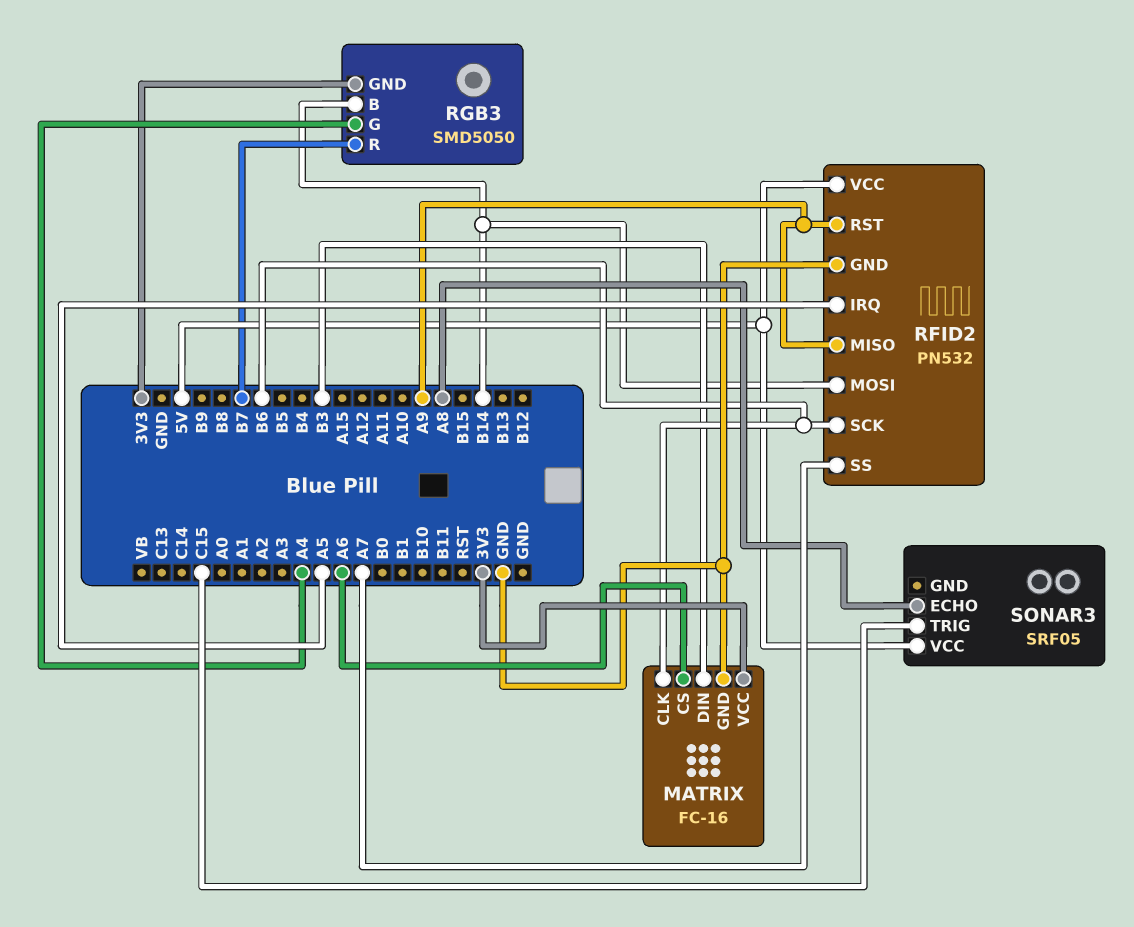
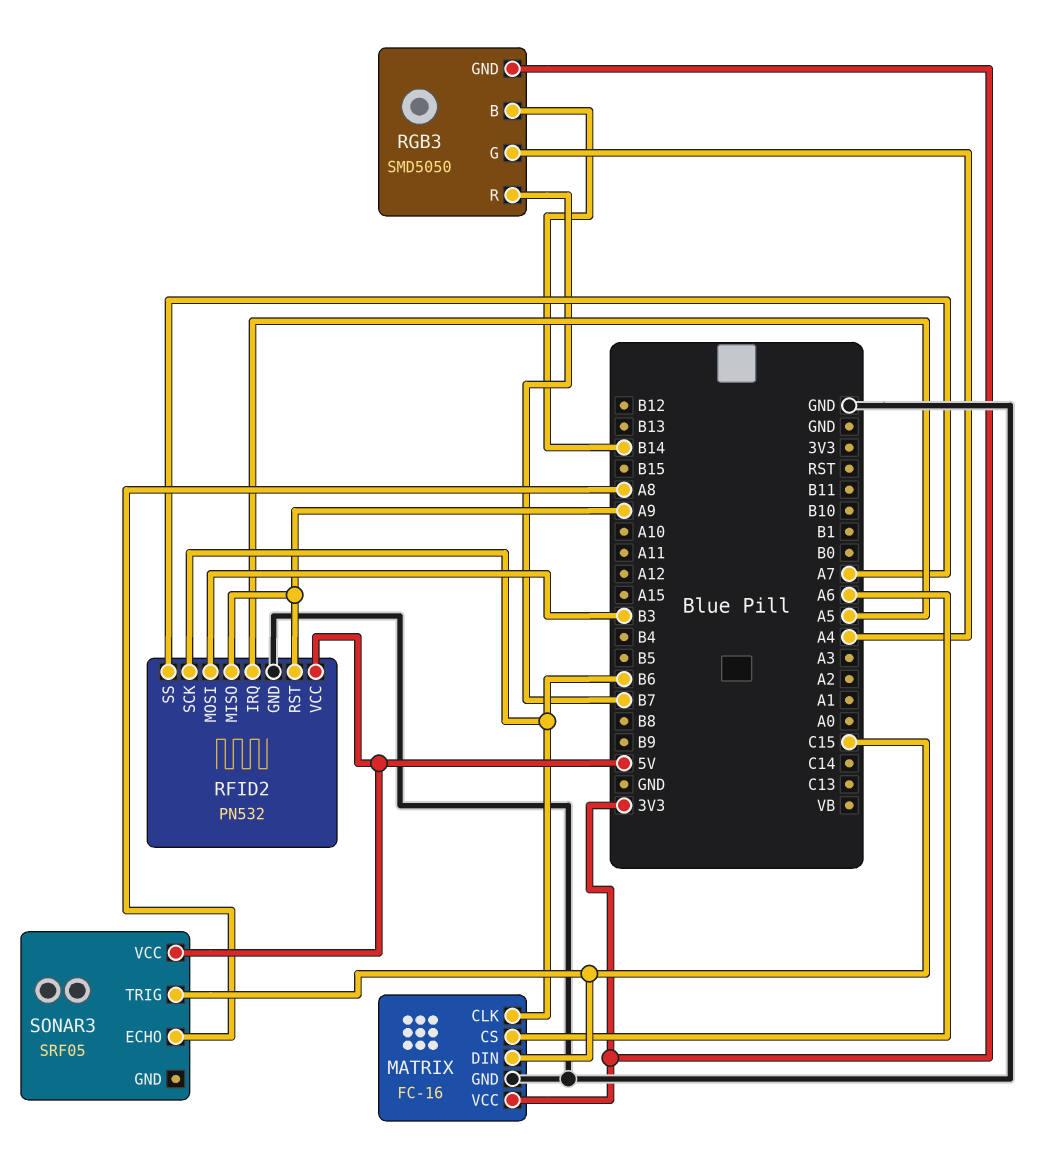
MATRIX pin DIN: B3 -> C15
RFID2 pin MOSI: B14 -> B3

